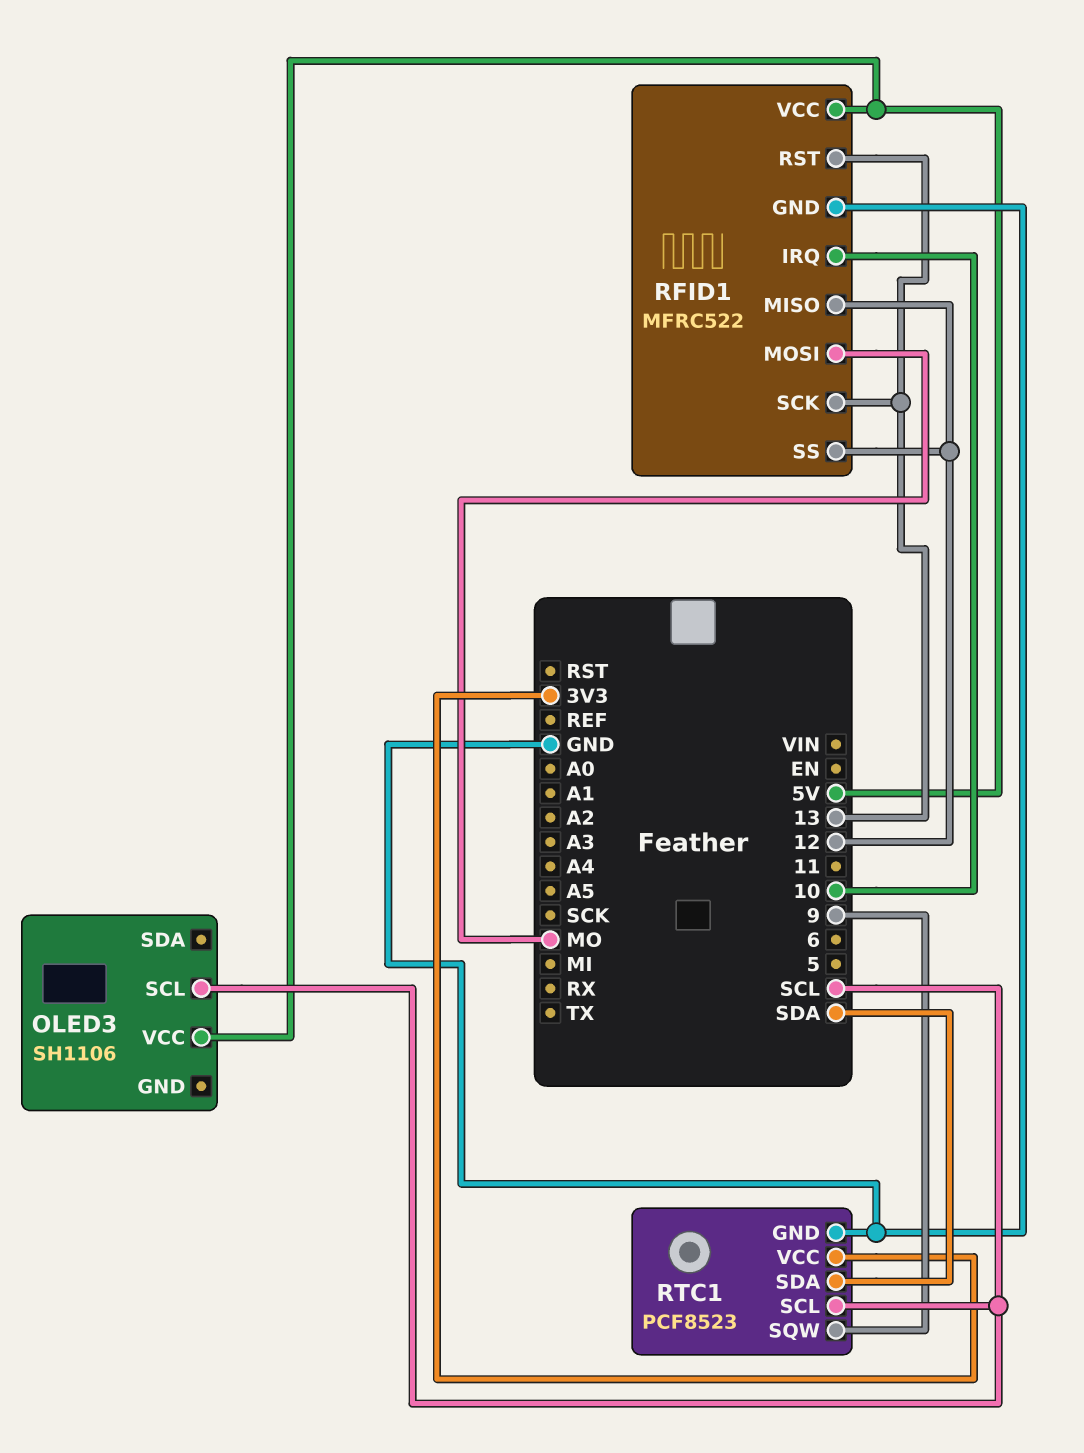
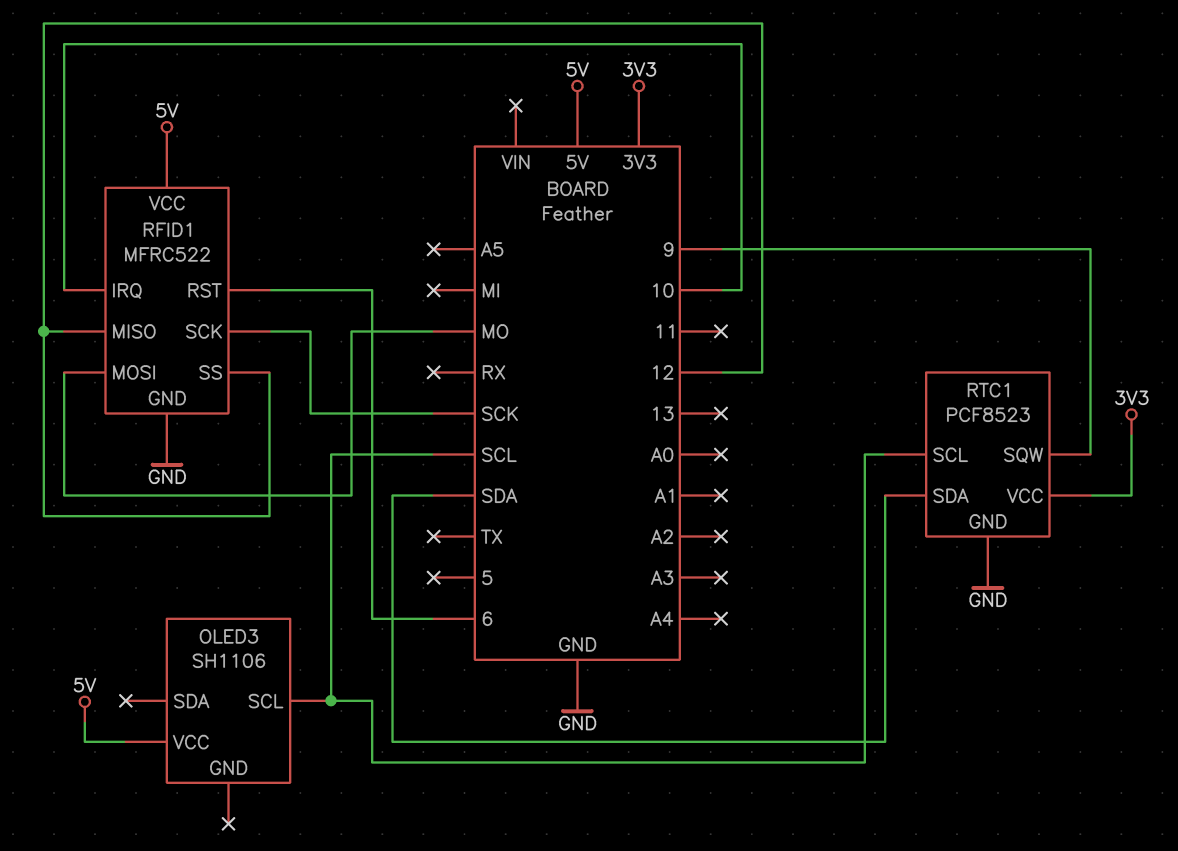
RFID1 pin RST: 13 -> 6
RFID1 pin SCK: 13 -> SCK

